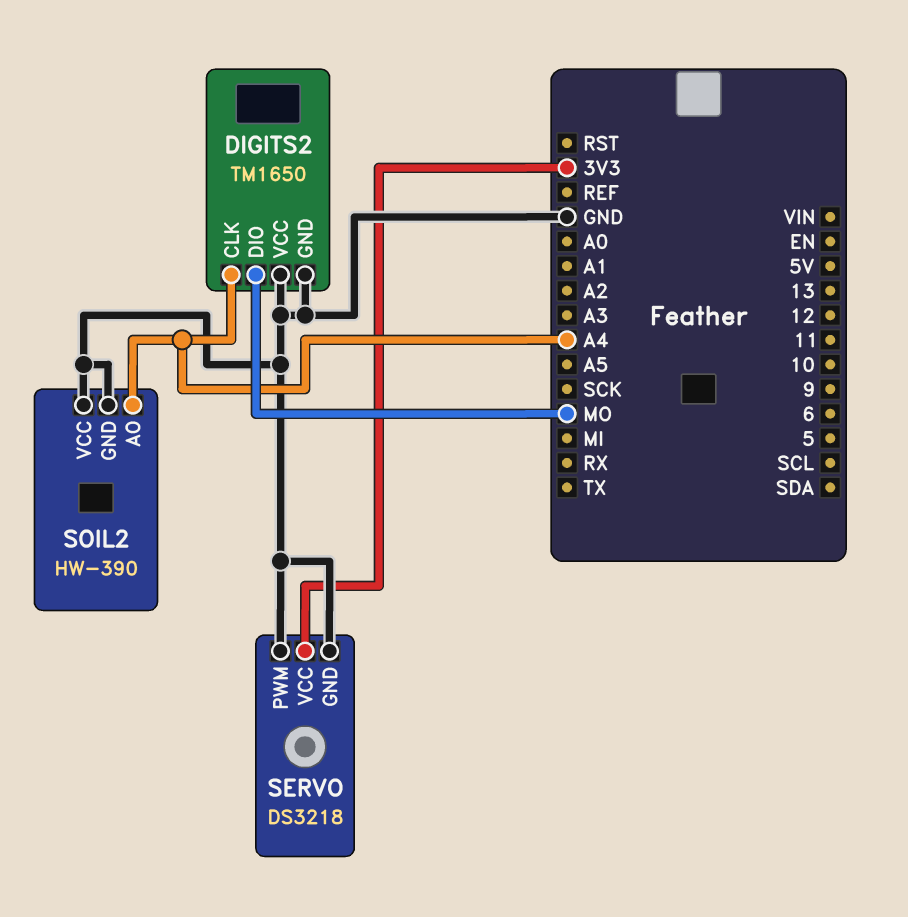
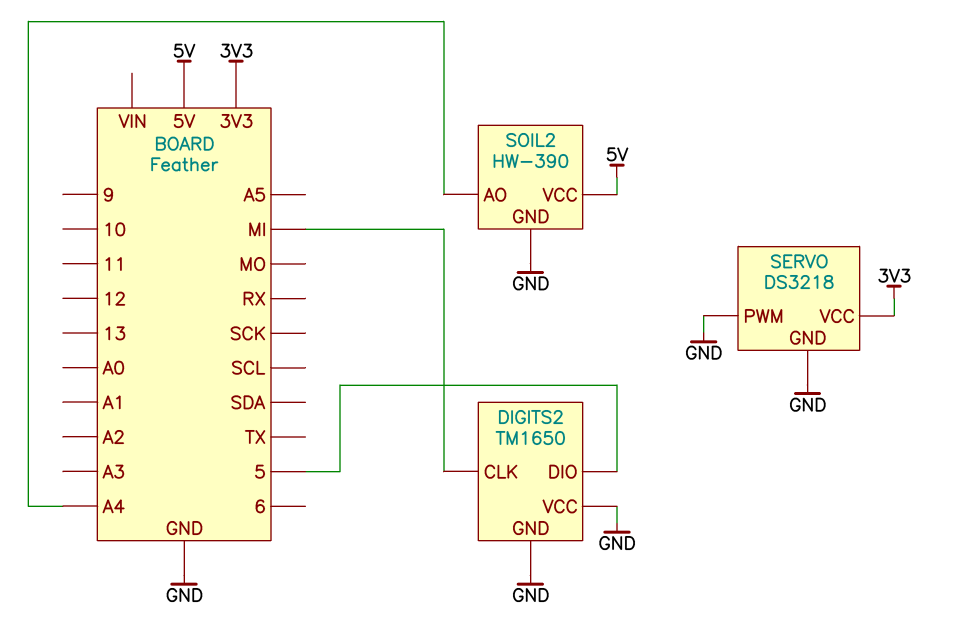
DIGITS2 pin CLK: A4 -> MI
DIGITS2 pin DIO: MO -> 5
SOIL2 pin VCC: GND -> 5V

